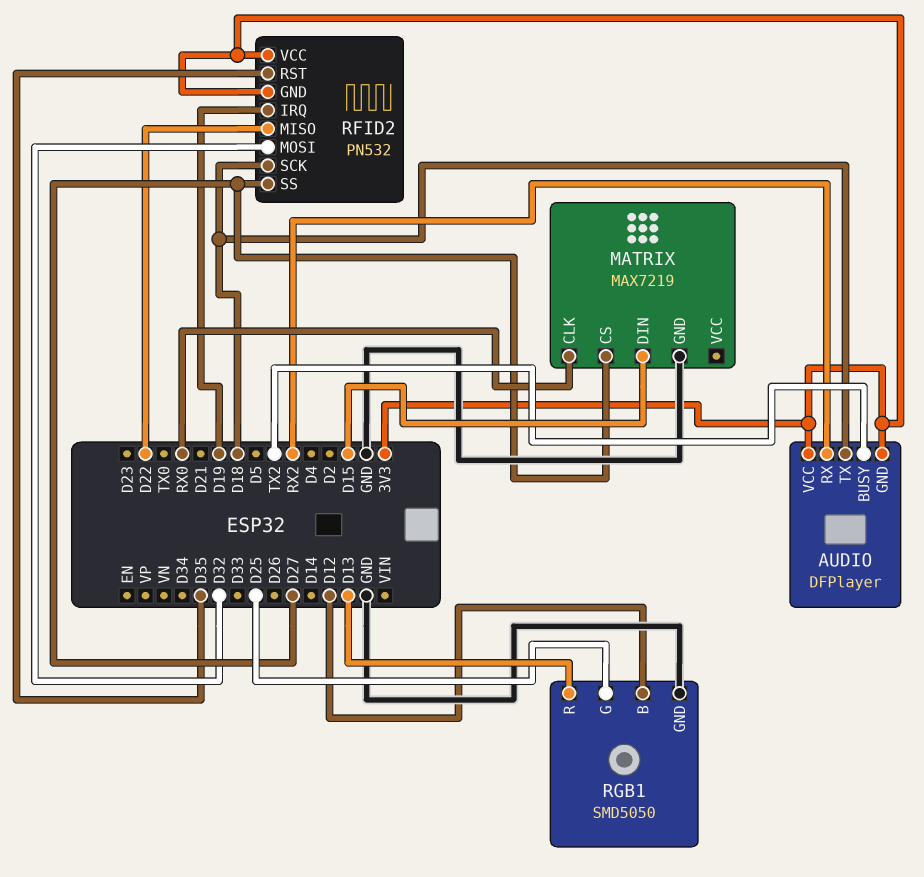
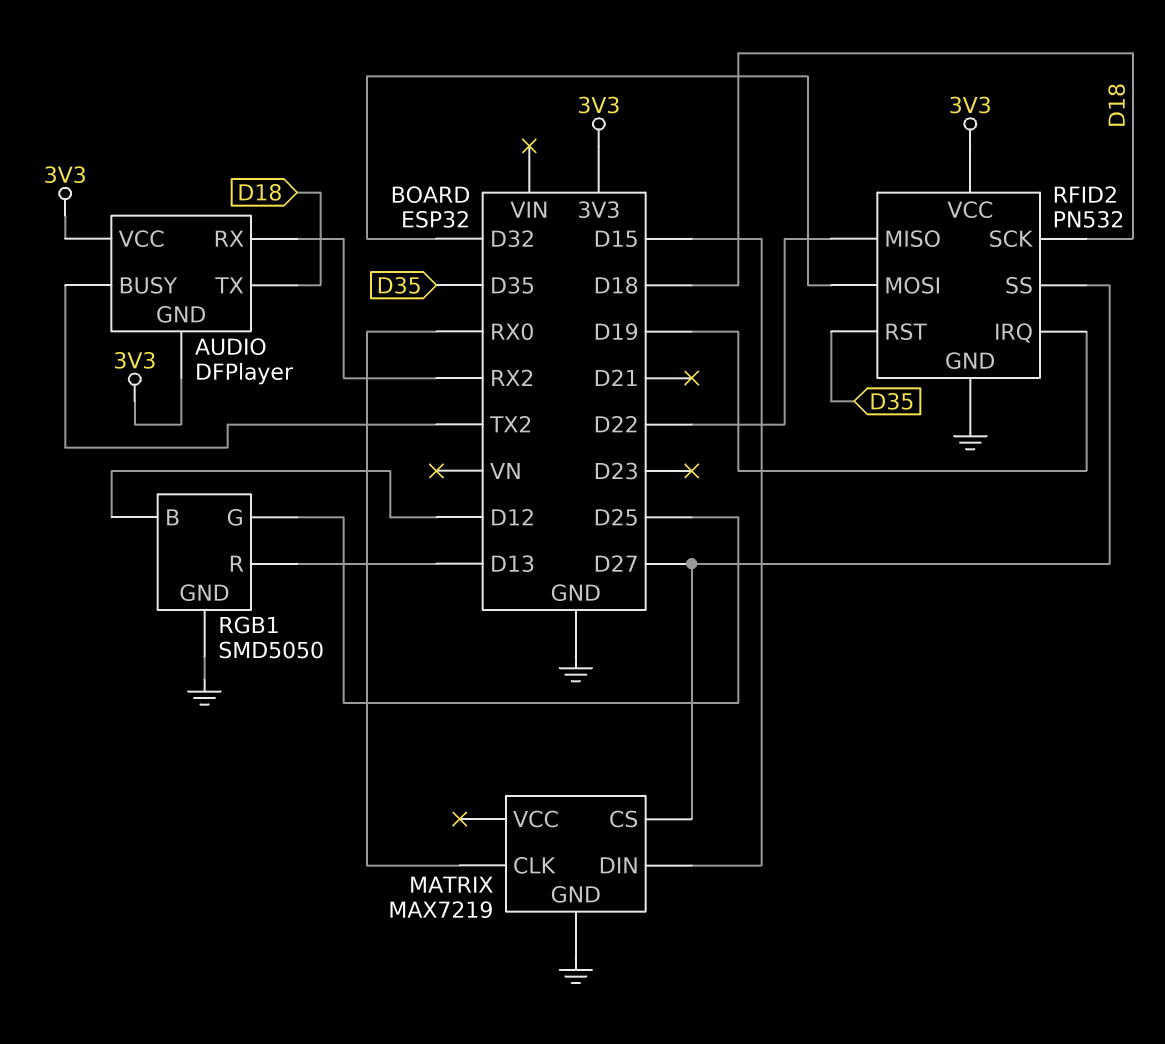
RFID2 pin GND: 3V3 -> GND

